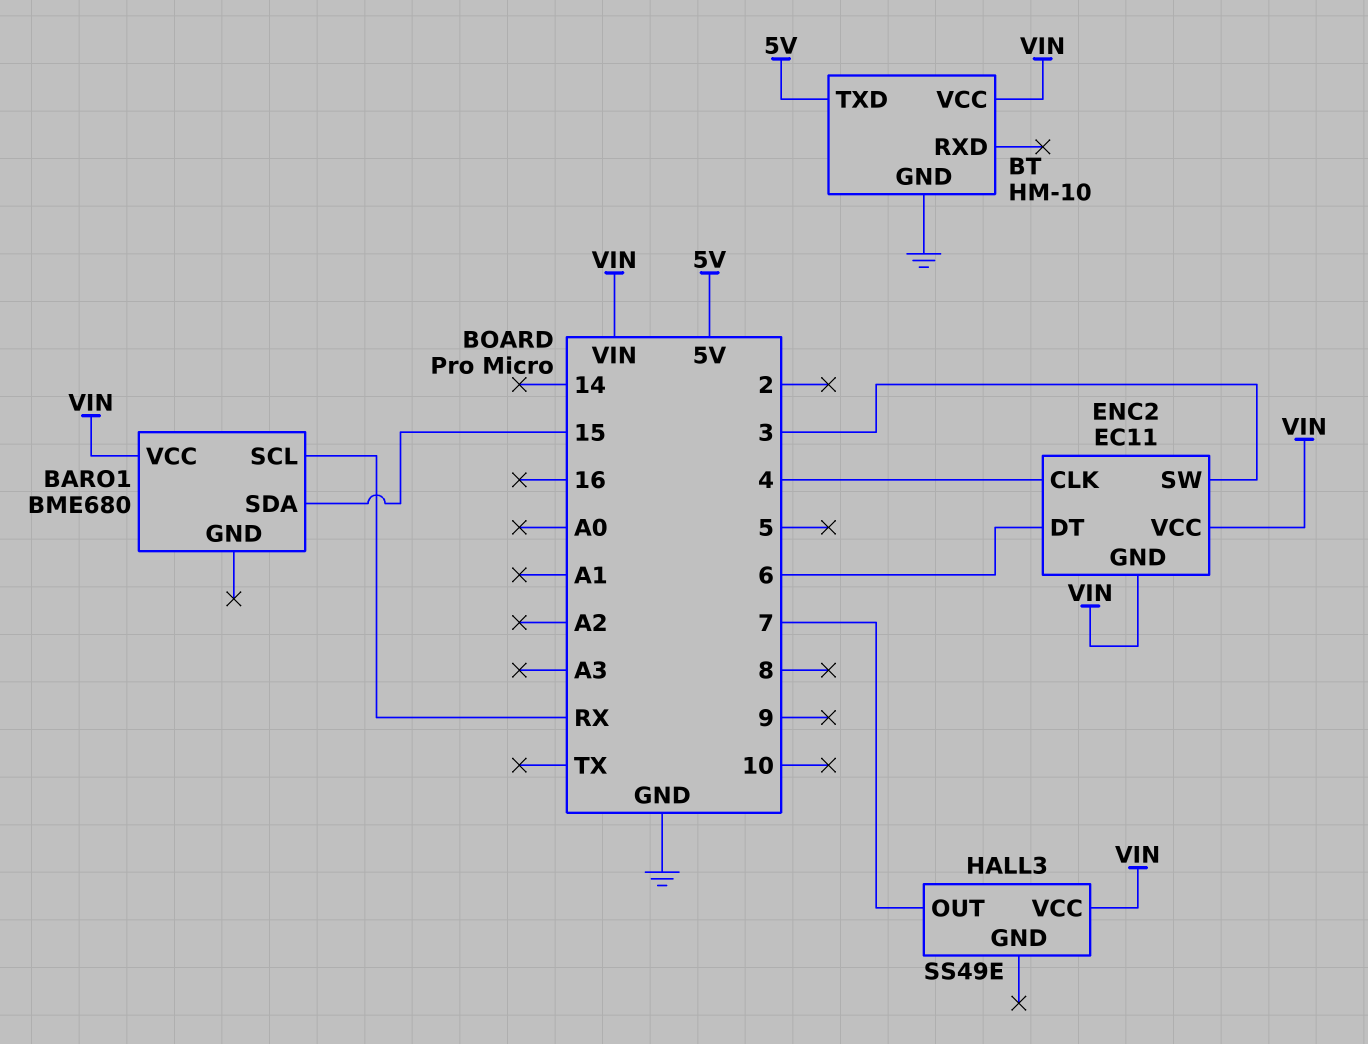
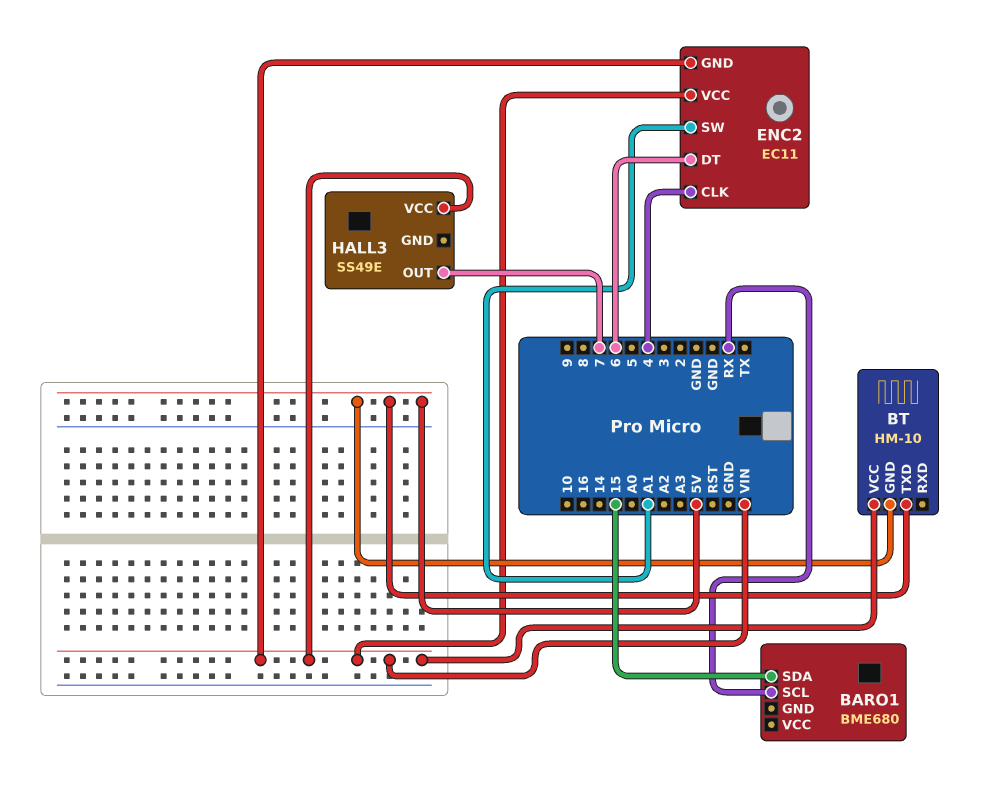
BARO1 pin VCC: VIN -> none
BT pin GND: GND -> 5V
ENC2 pin SW: 3 -> A1

